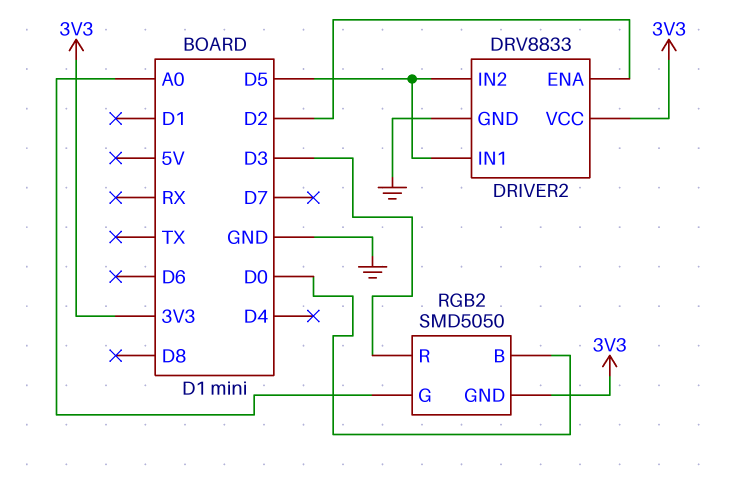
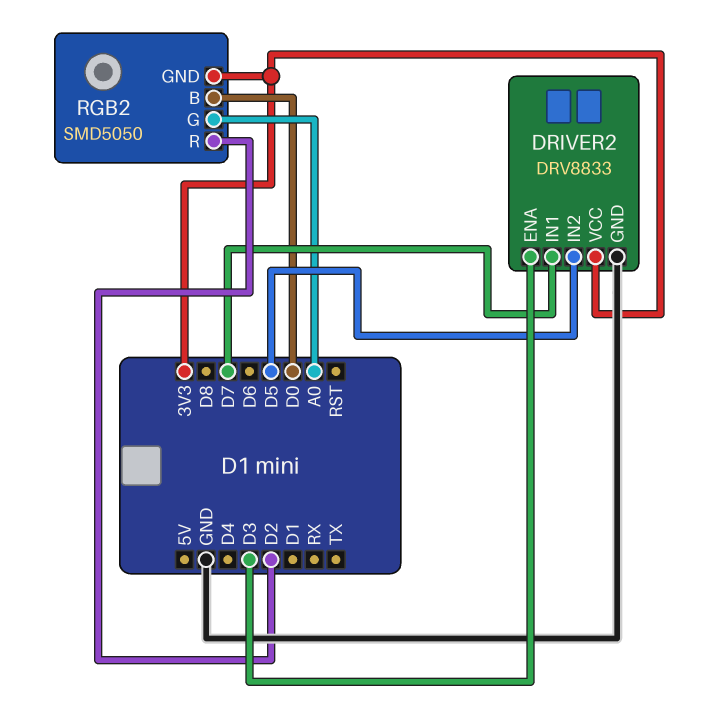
DRIVER2 pin ENA: D2 -> D3
DRIVER2 pin IN1: D5 -> D7
RGB2 pin R: D3 -> D2

